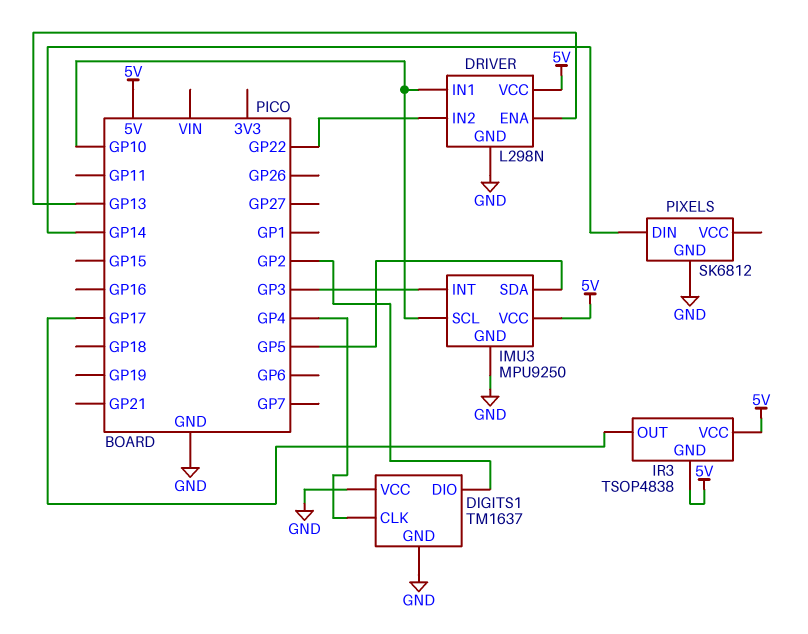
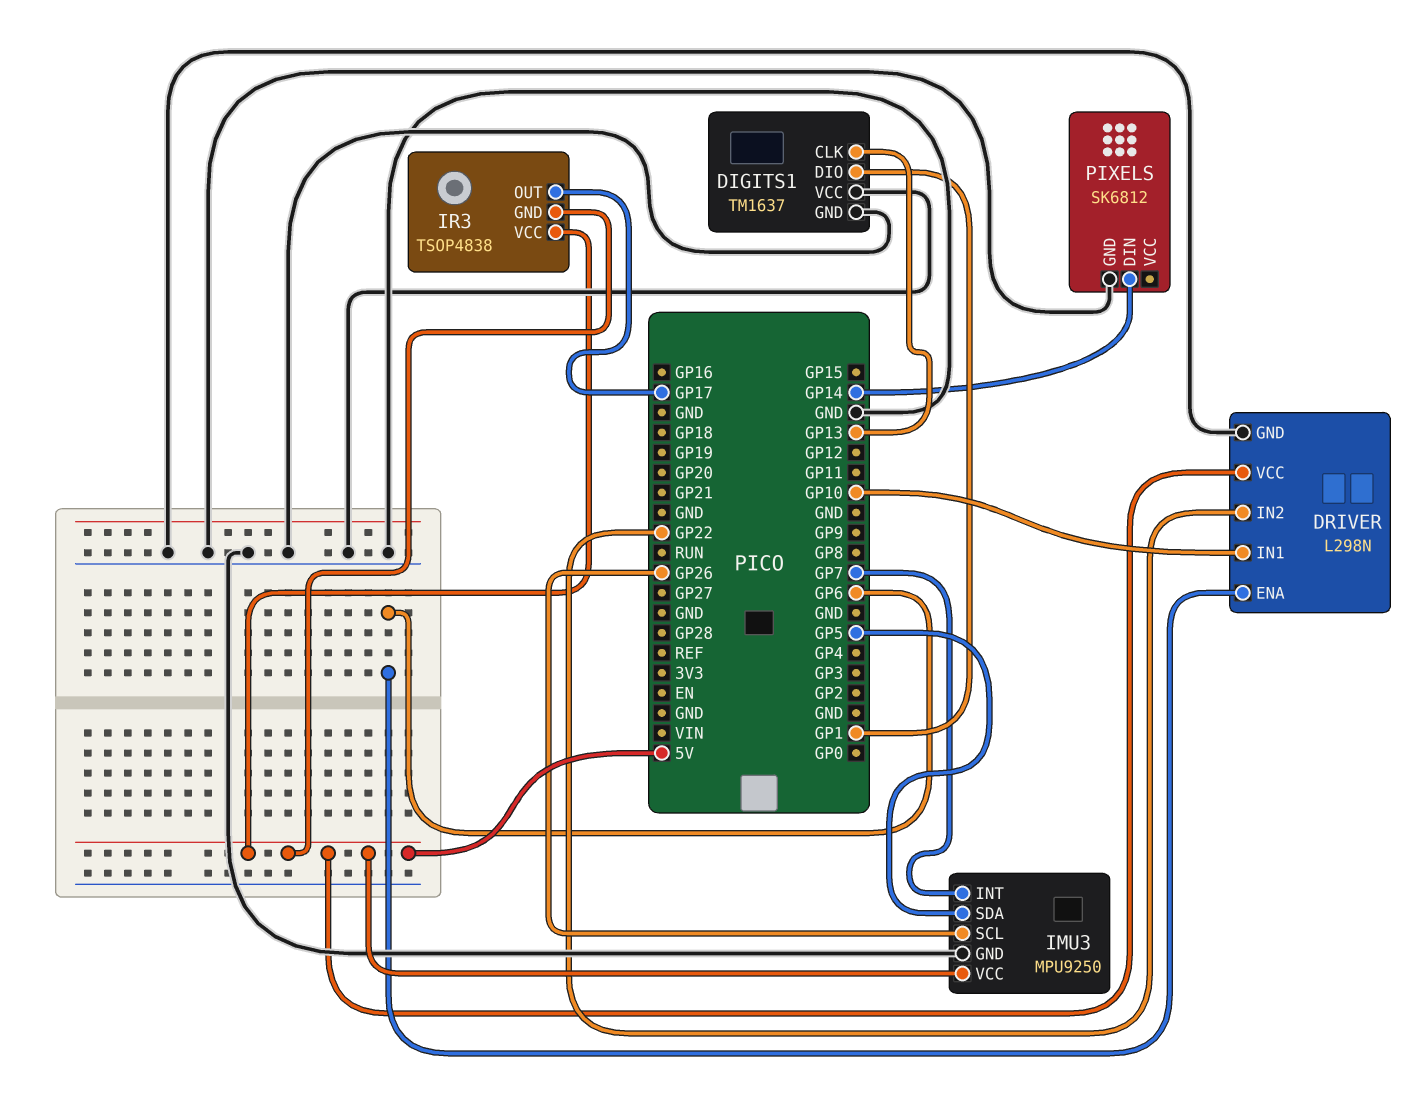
DIGITS1 pin CLK: GP4 -> GP13
DIGITS1 pin DIO: GP2 -> GP1
DRIVER pin ENA: GP13 -> GP6
IMU3 pin INT: GP3 -> GP7
IMU3 pin SCL: GP10 -> GP26

